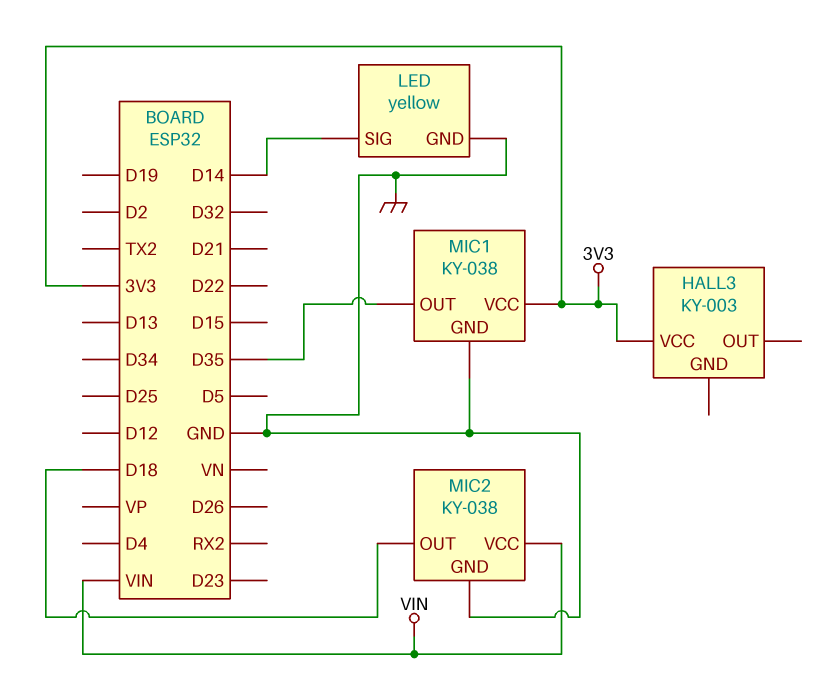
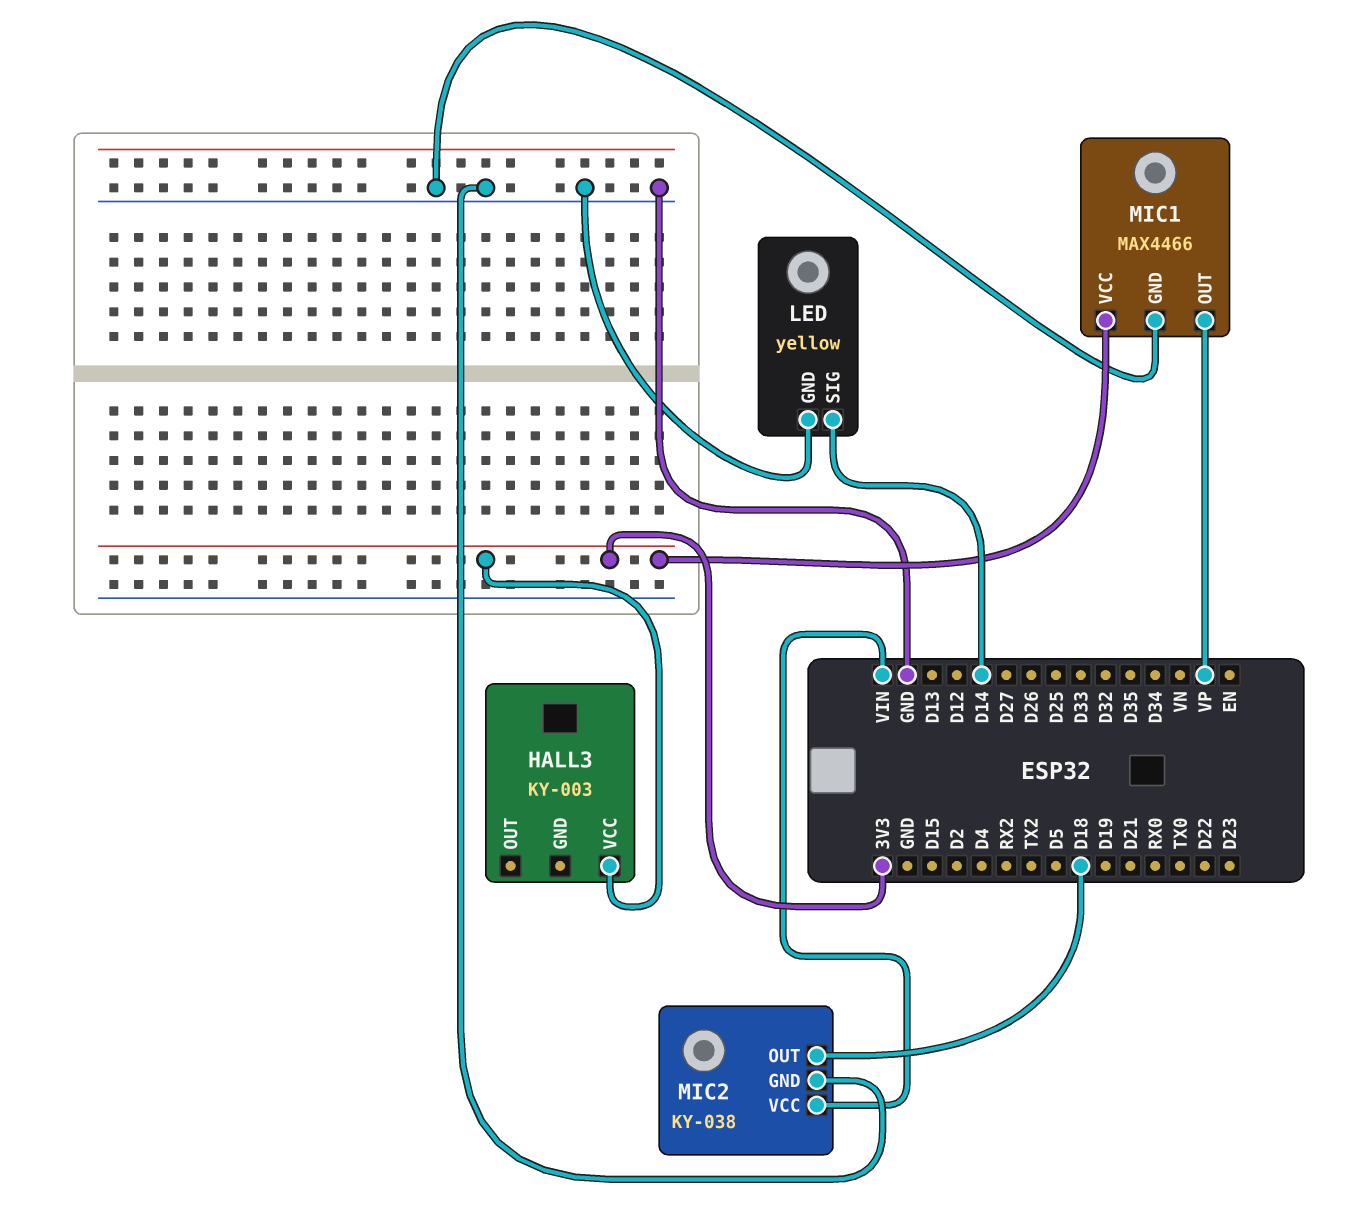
MIC1: KY-038 -> MAX4466
MIC1 pin OUT: D35 -> VP

